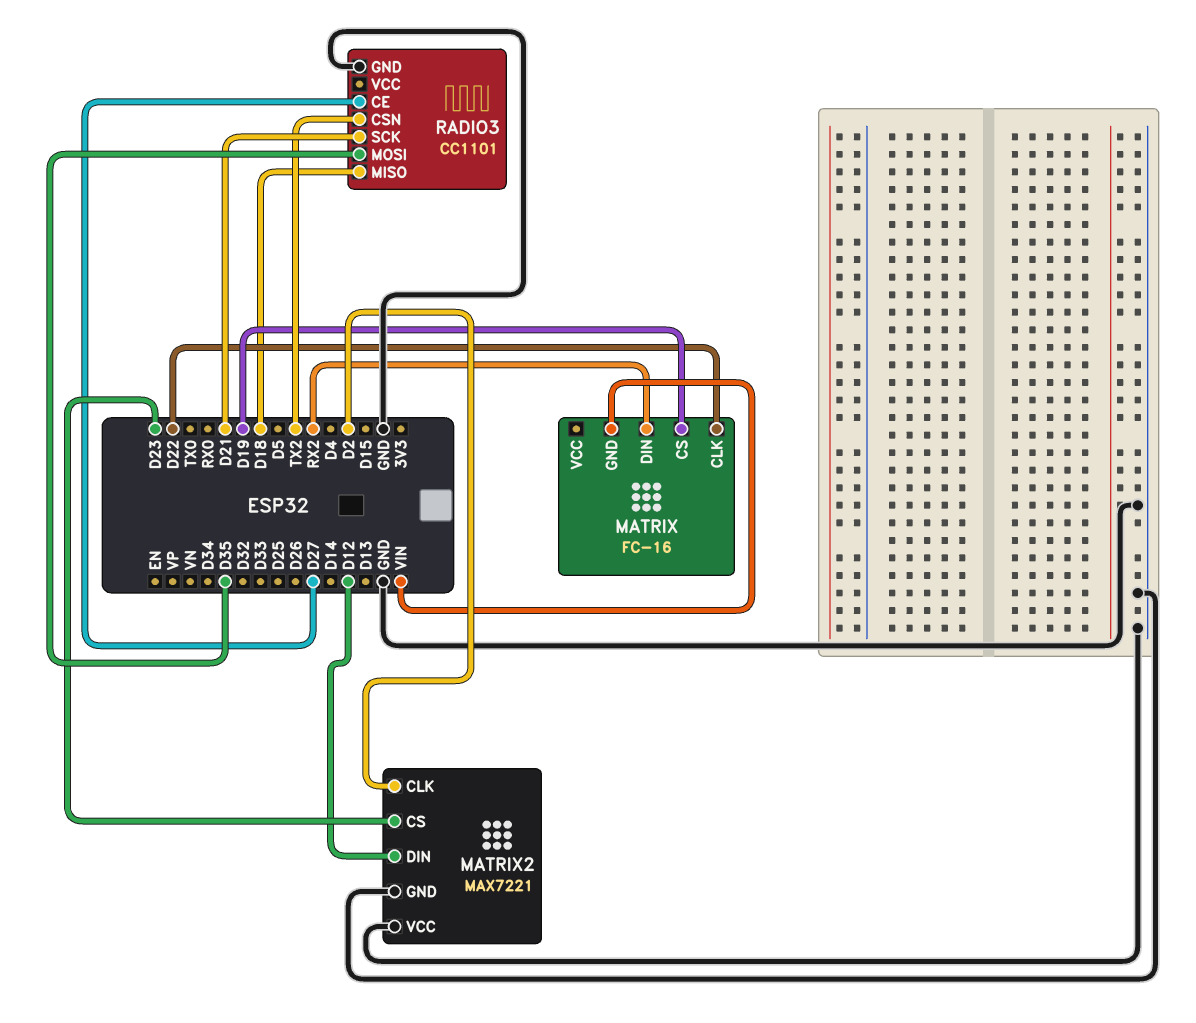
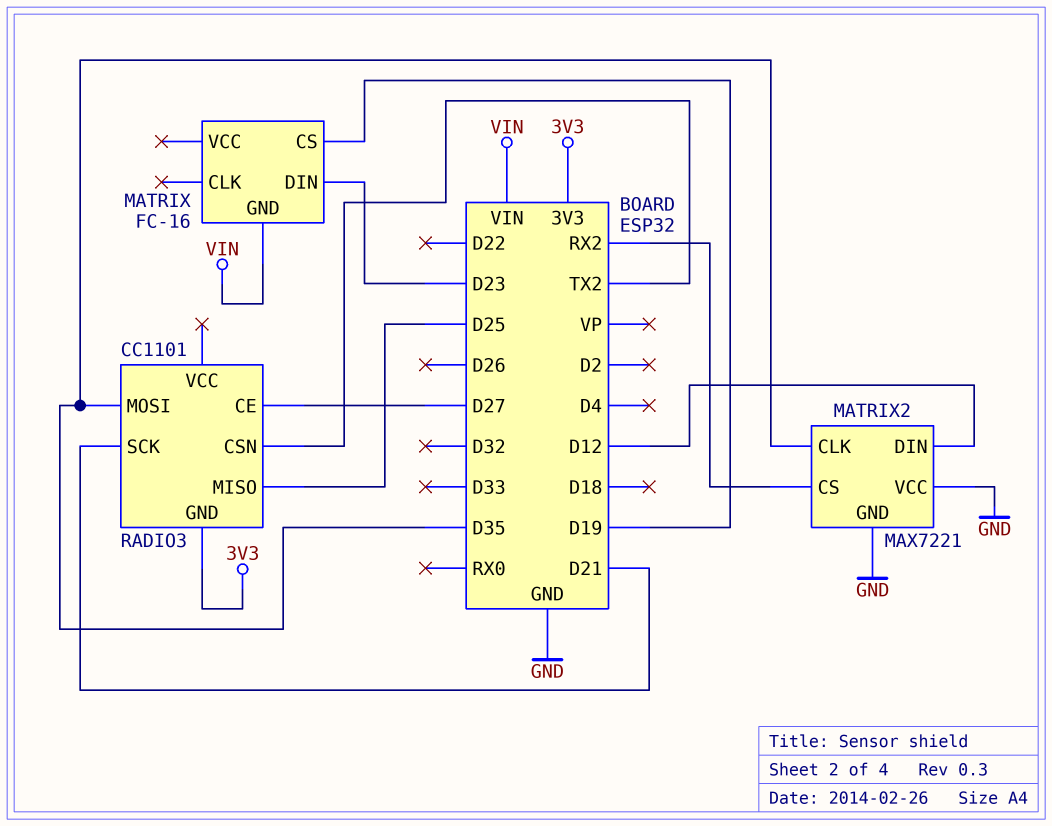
MATRIX pin CLK: D22 -> none
MATRIX pin DIN: RX2 -> D23
MATRIX2 pin CLK: D2 -> D35
MATRIX2 pin CS: D23 -> RX2
RADIO3 pin GND: GND -> 3V3
RADIO3 pin MISO: D18 -> D25

